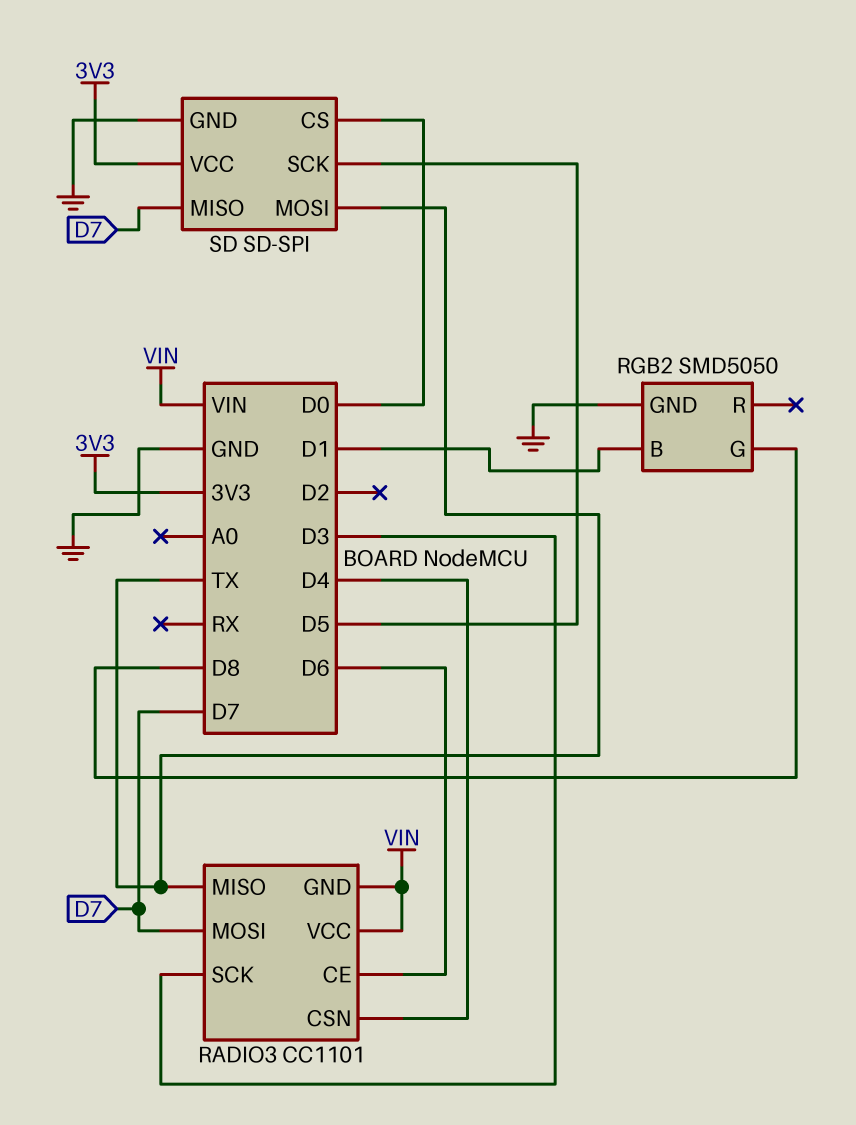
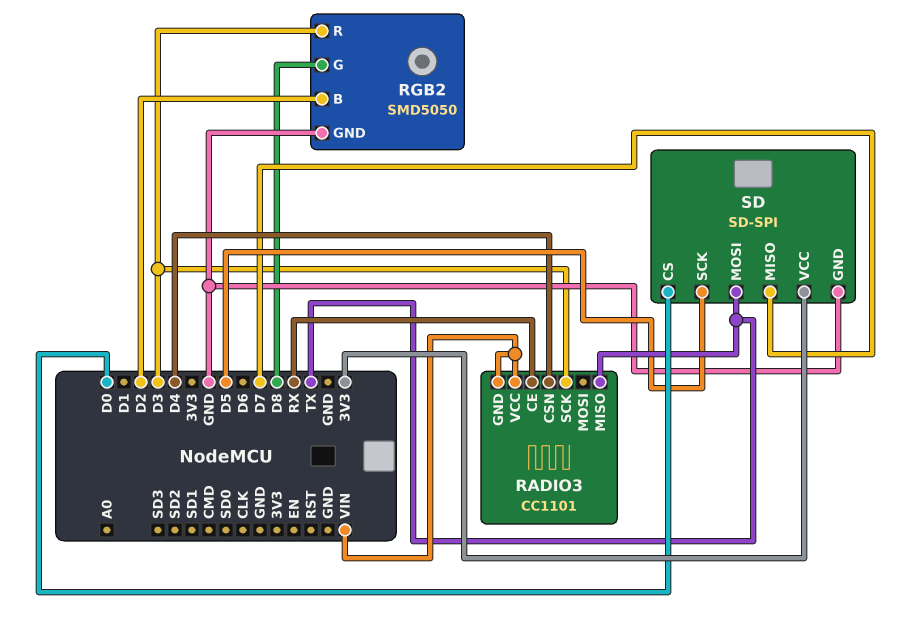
RADIO3 pin CE: D6 -> RX
RADIO3 pin MOSI: D7 -> none
RGB2 pin B: D1 -> D2
RGB2 pin R: none -> D3

